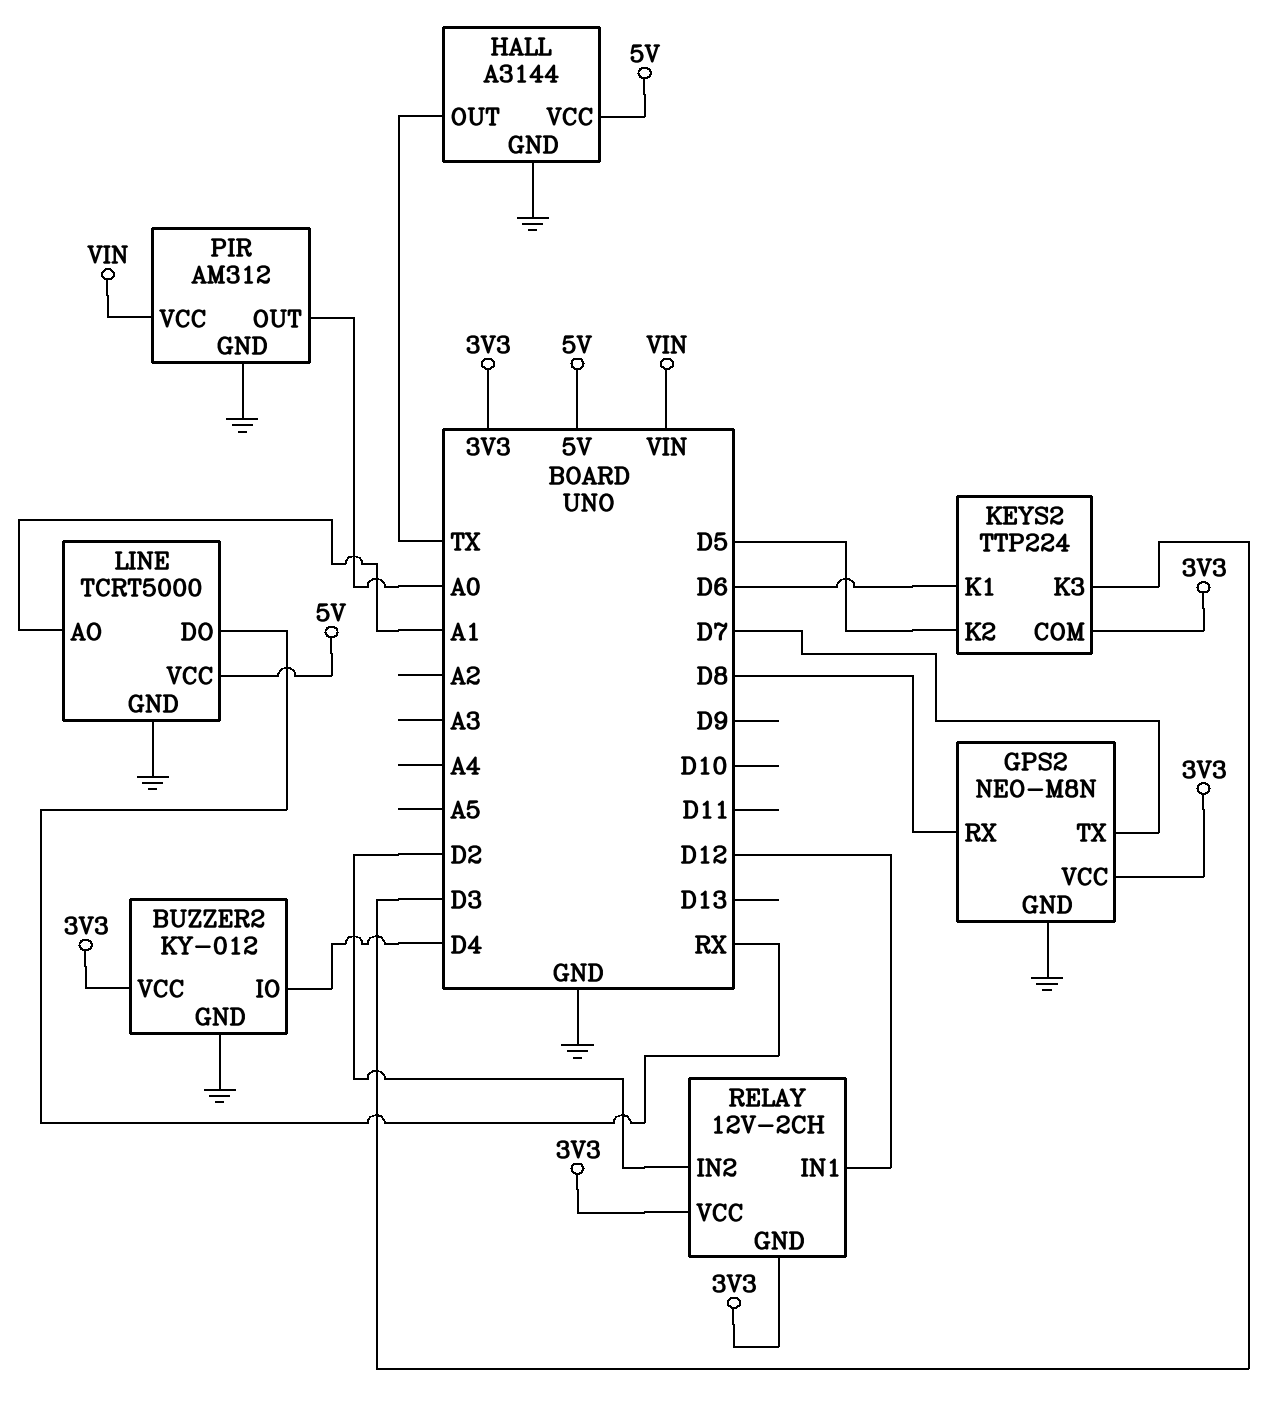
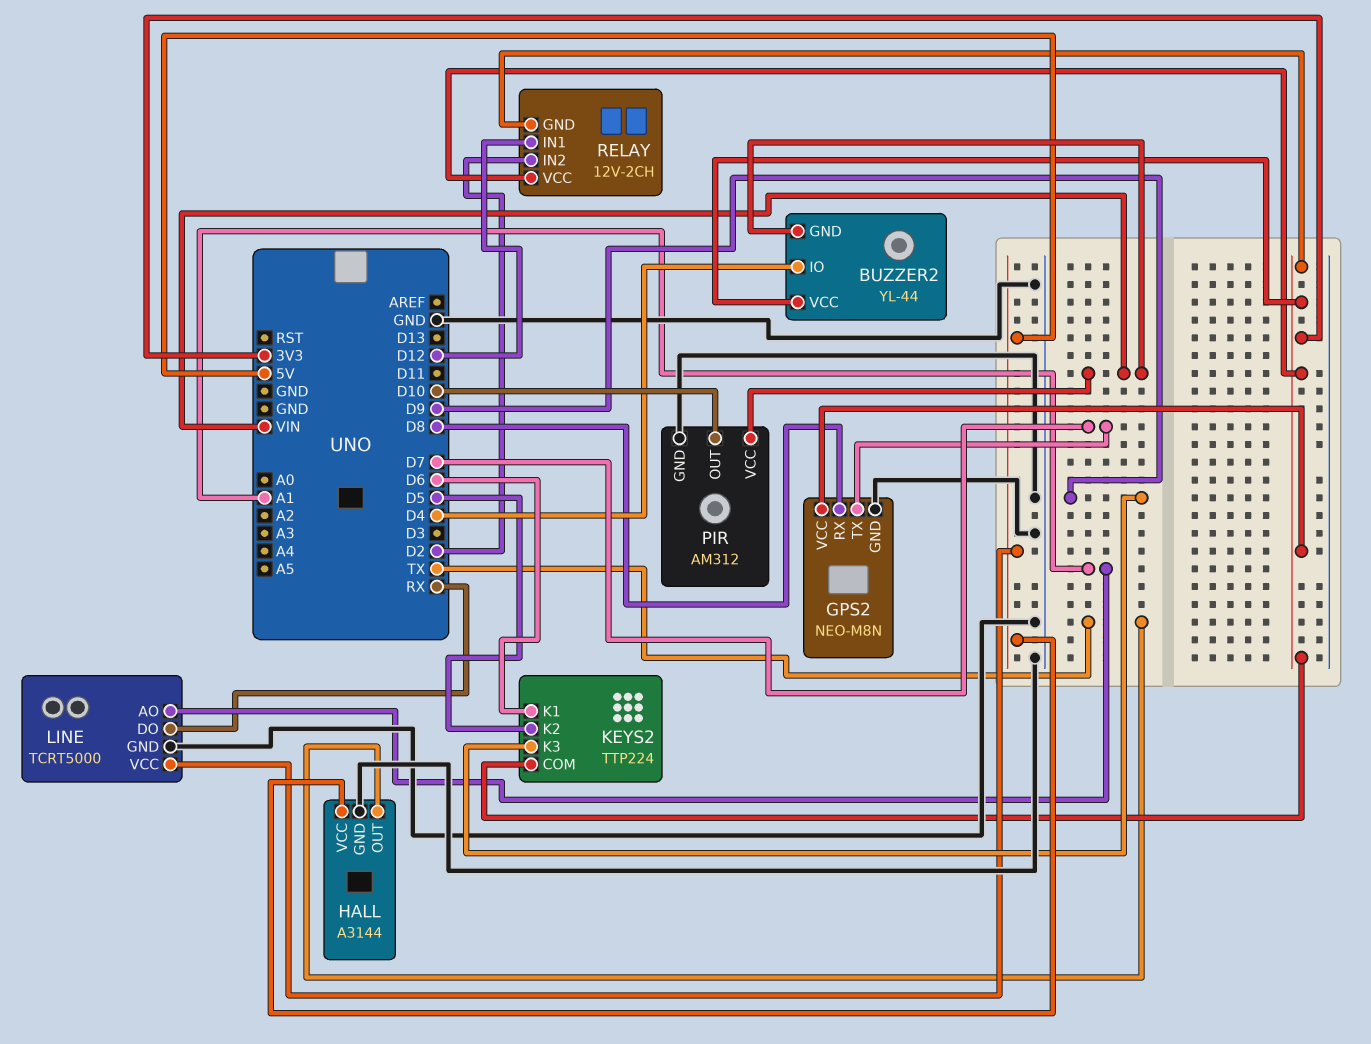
BUZZER2: KY-012 -> YL-44
BUZZER2 pin GND: GND -> VIN
KEYS2 pin K3: D3 -> D9
PIR pin OUT: A0 -> D10

